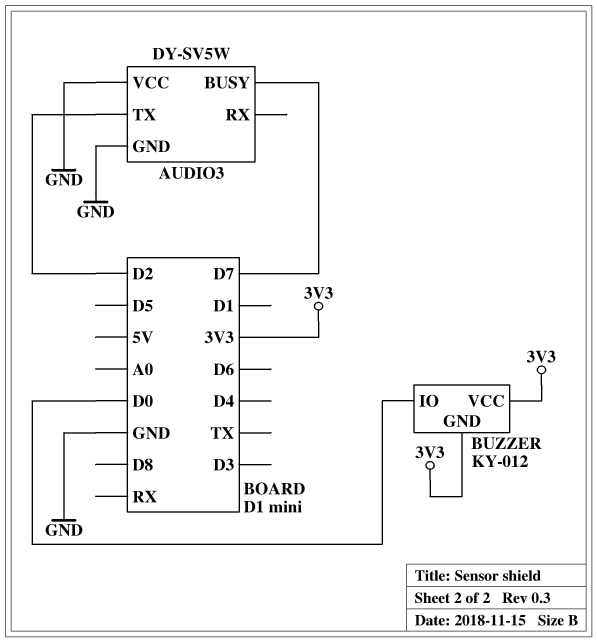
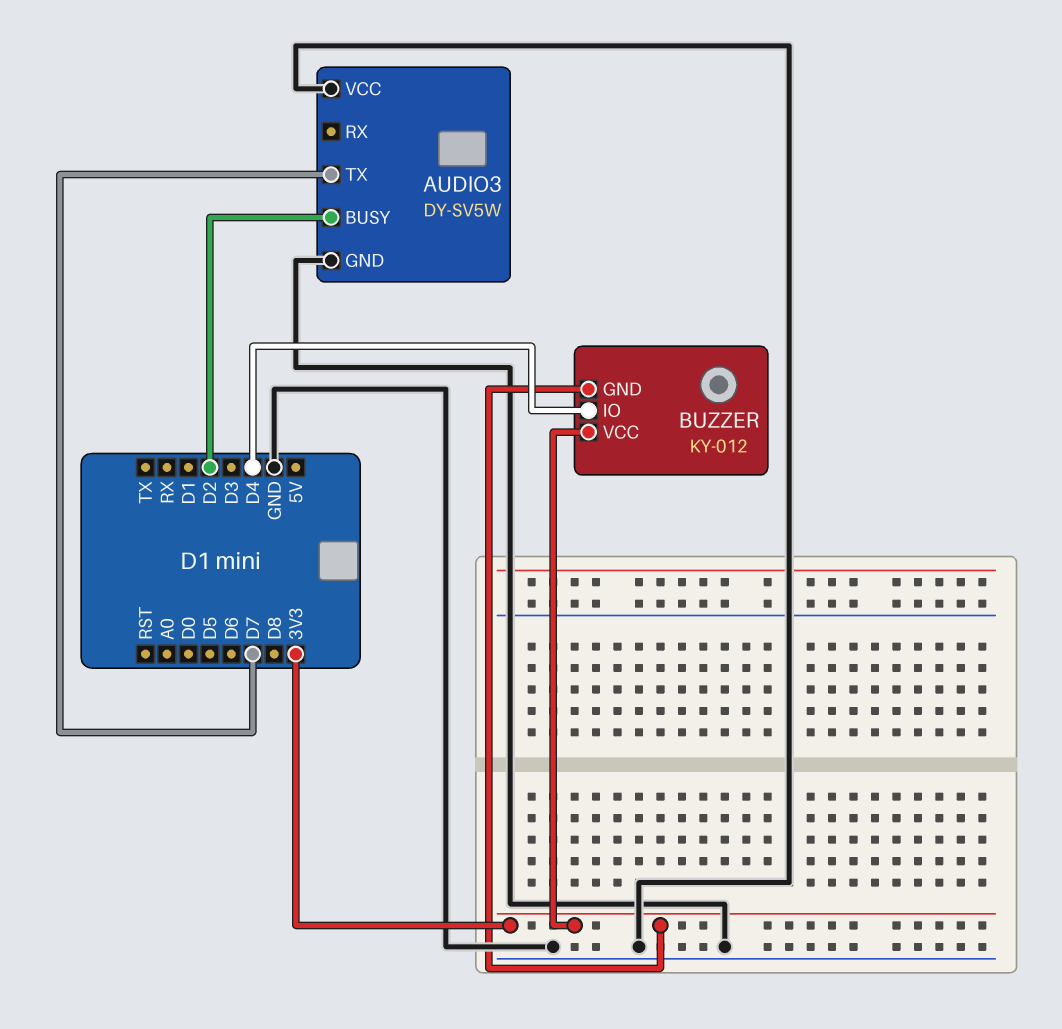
AUDIO3 pin BUSY: D7 -> D2
AUDIO3 pin TX: D2 -> D7
BUZZER pin IO: D0 -> D4

